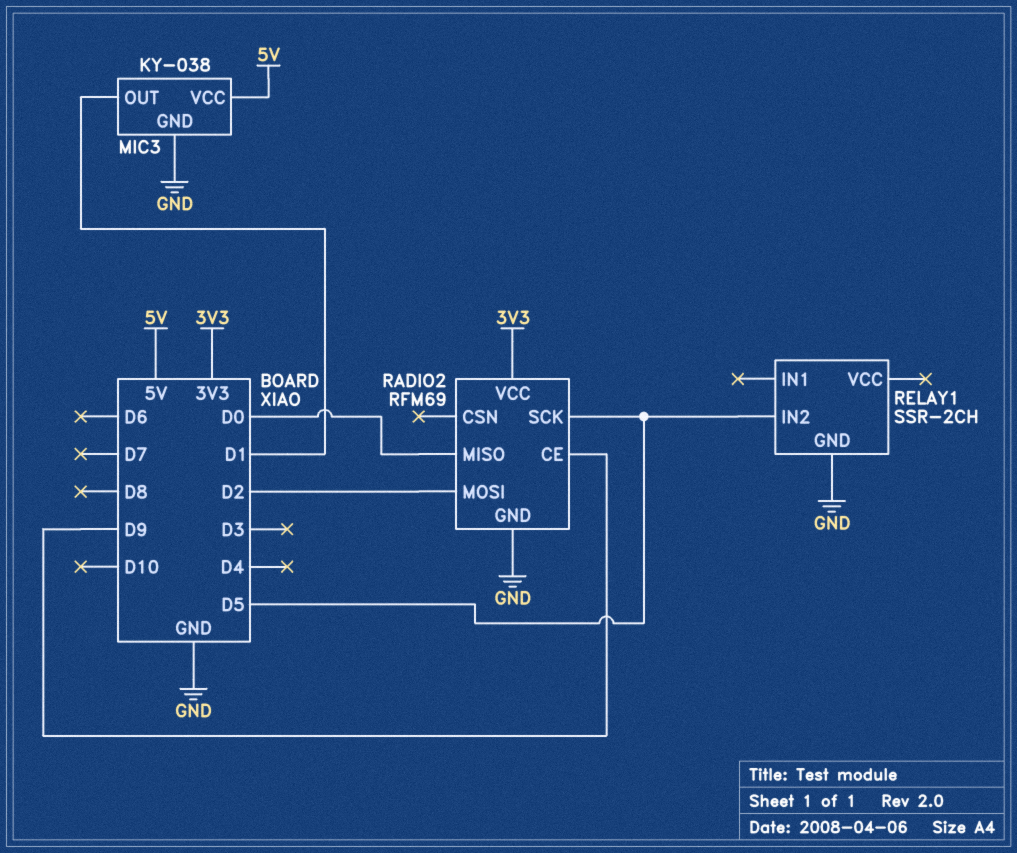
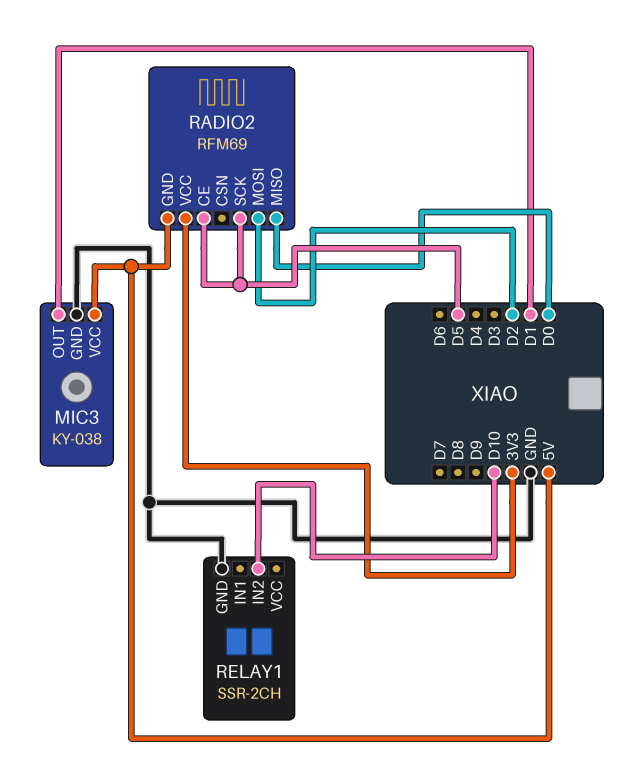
RADIO2 pin CE: D9 -> D5
RADIO2 pin GND: GND -> 5V
RELAY1 pin IN2: D5 -> D10

